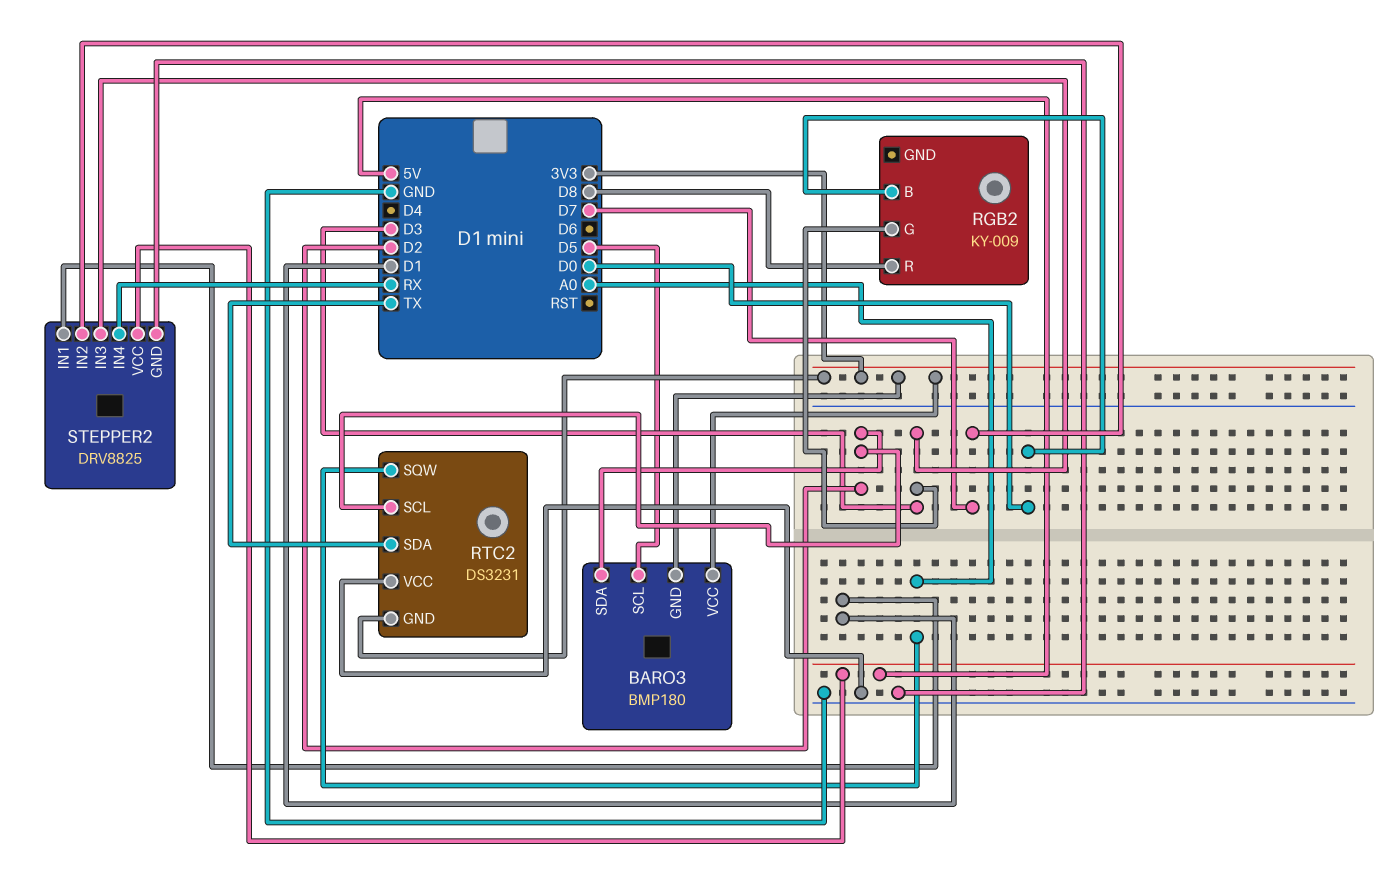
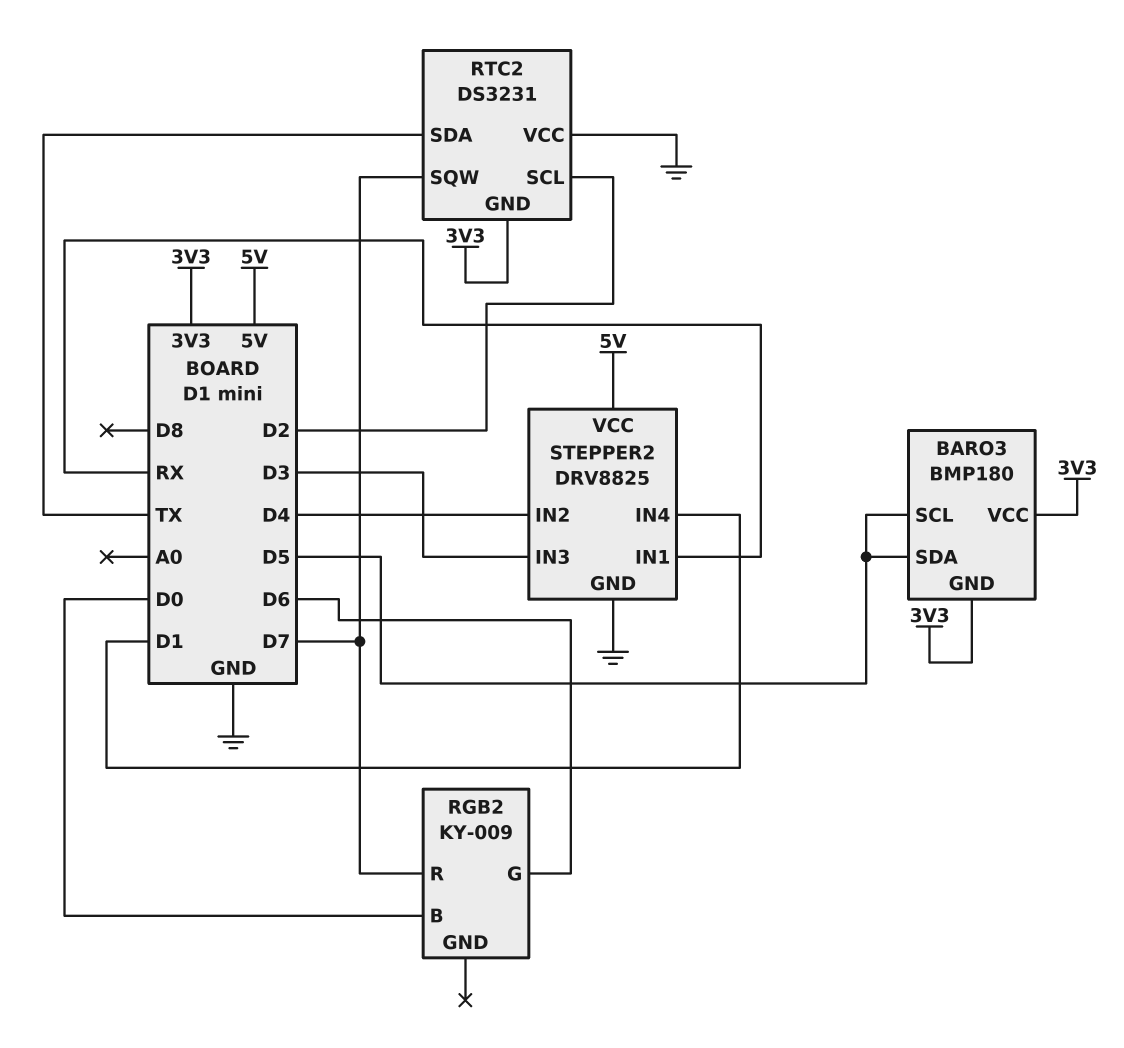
BARO3 pin SDA: D2 -> D5
RGB2 pin G: D3 -> D6
RGB2 pin R: D8 -> D7
RTC2 pin SQW: A0 -> D7
STEPPER2 pin IN1: D1 -> RX
STEPPER2 pin IN2: D7 -> D4
STEPPER2 pin IN4: RX -> D1

